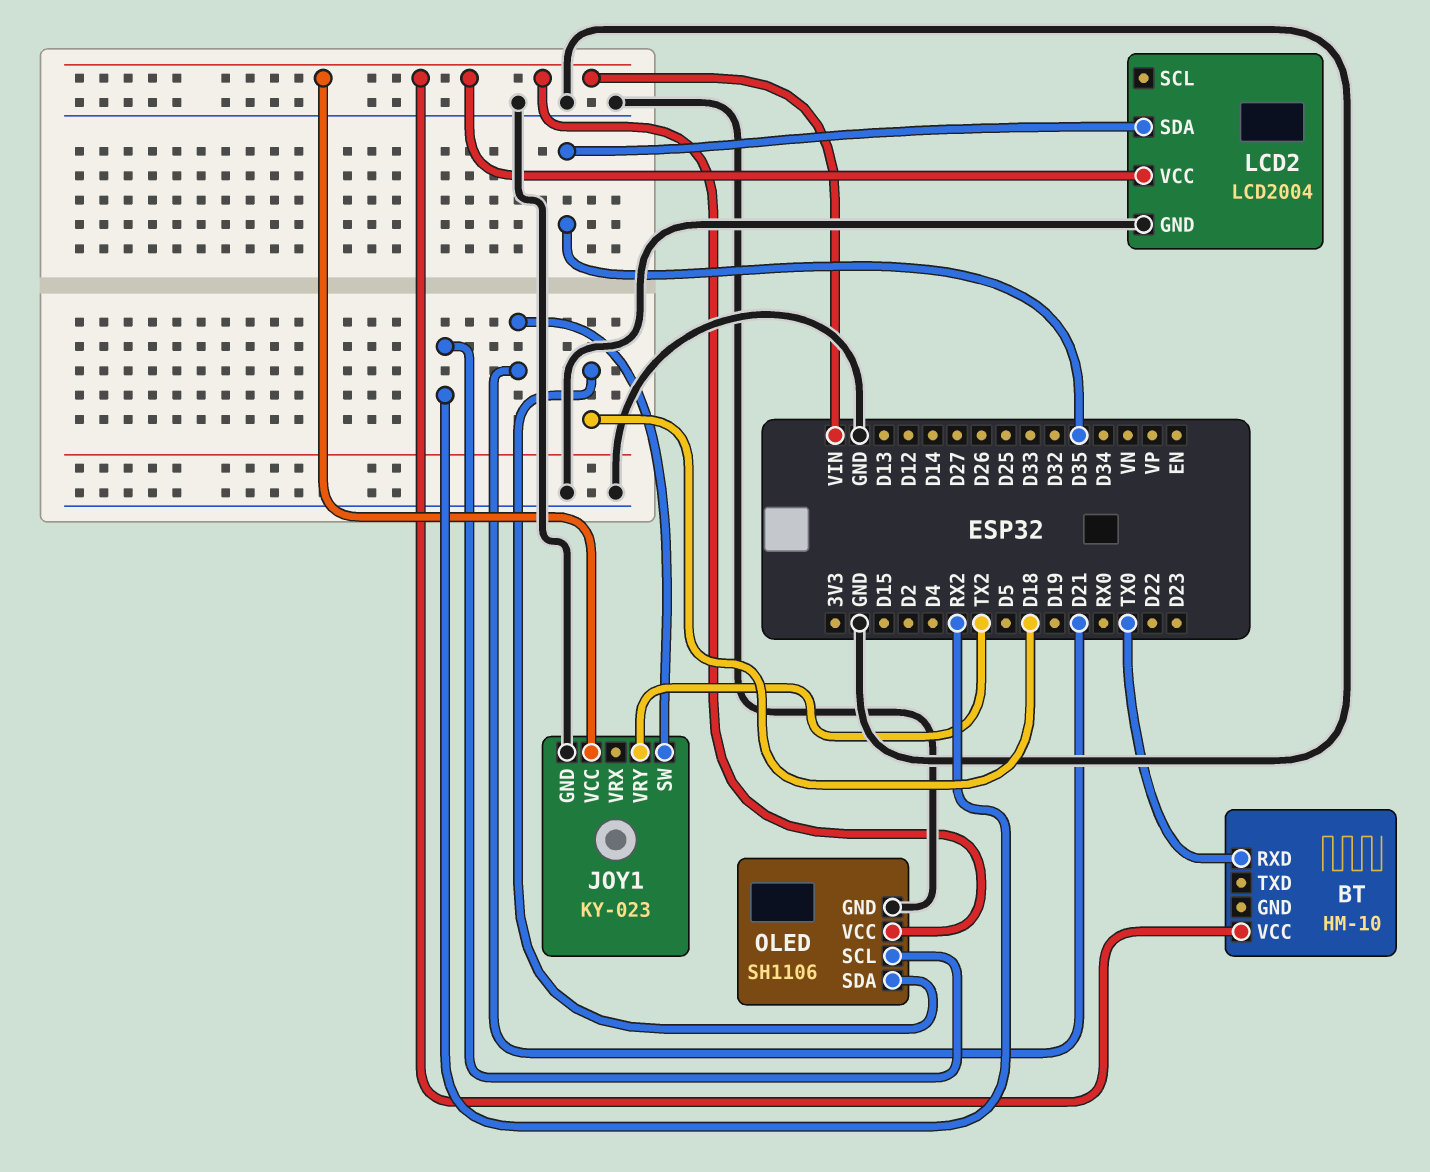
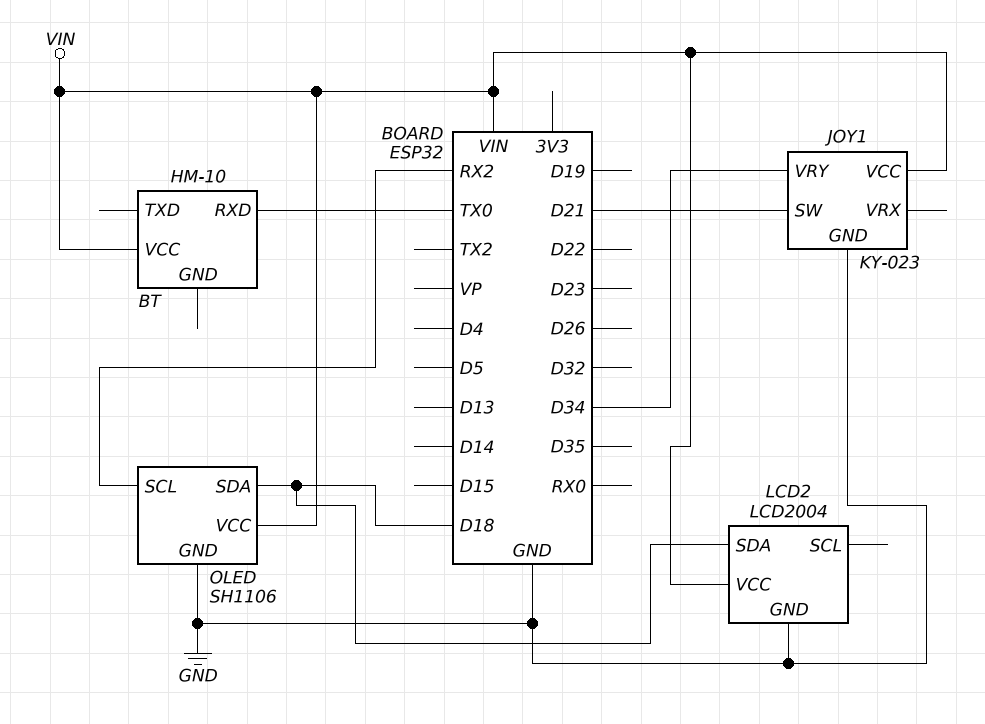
JOY1 pin VRY: TX2 -> D34
LCD2 pin SDA: D35 -> D18

